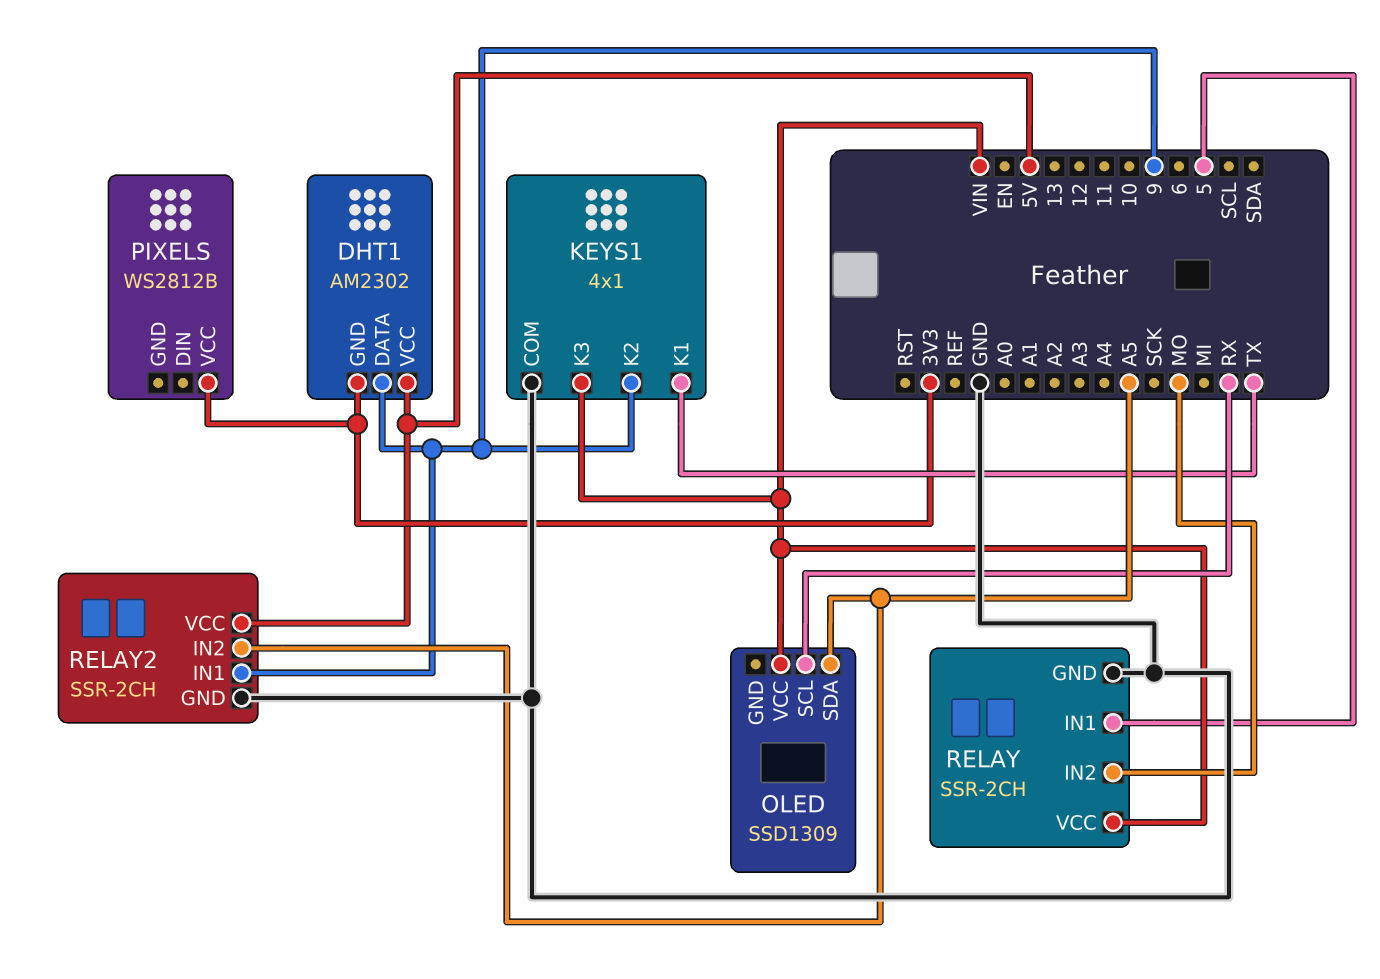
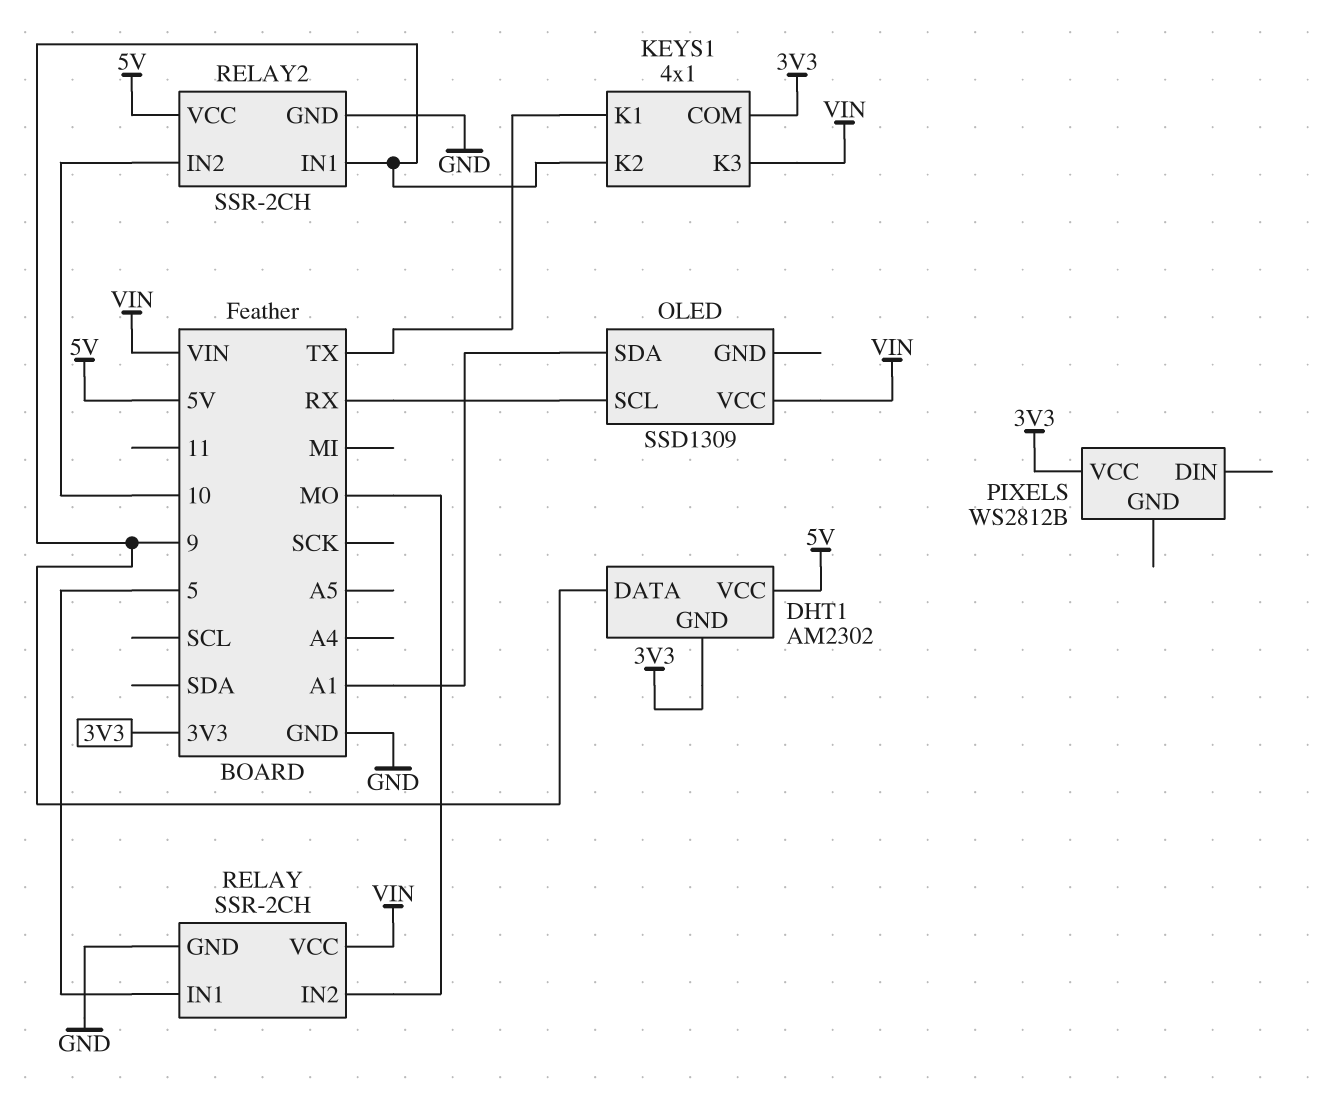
KEYS1 pin COM: GND -> 3V3
OLED pin SDA: A5 -> A1
RELAY2 pin IN2: A5 -> 10

